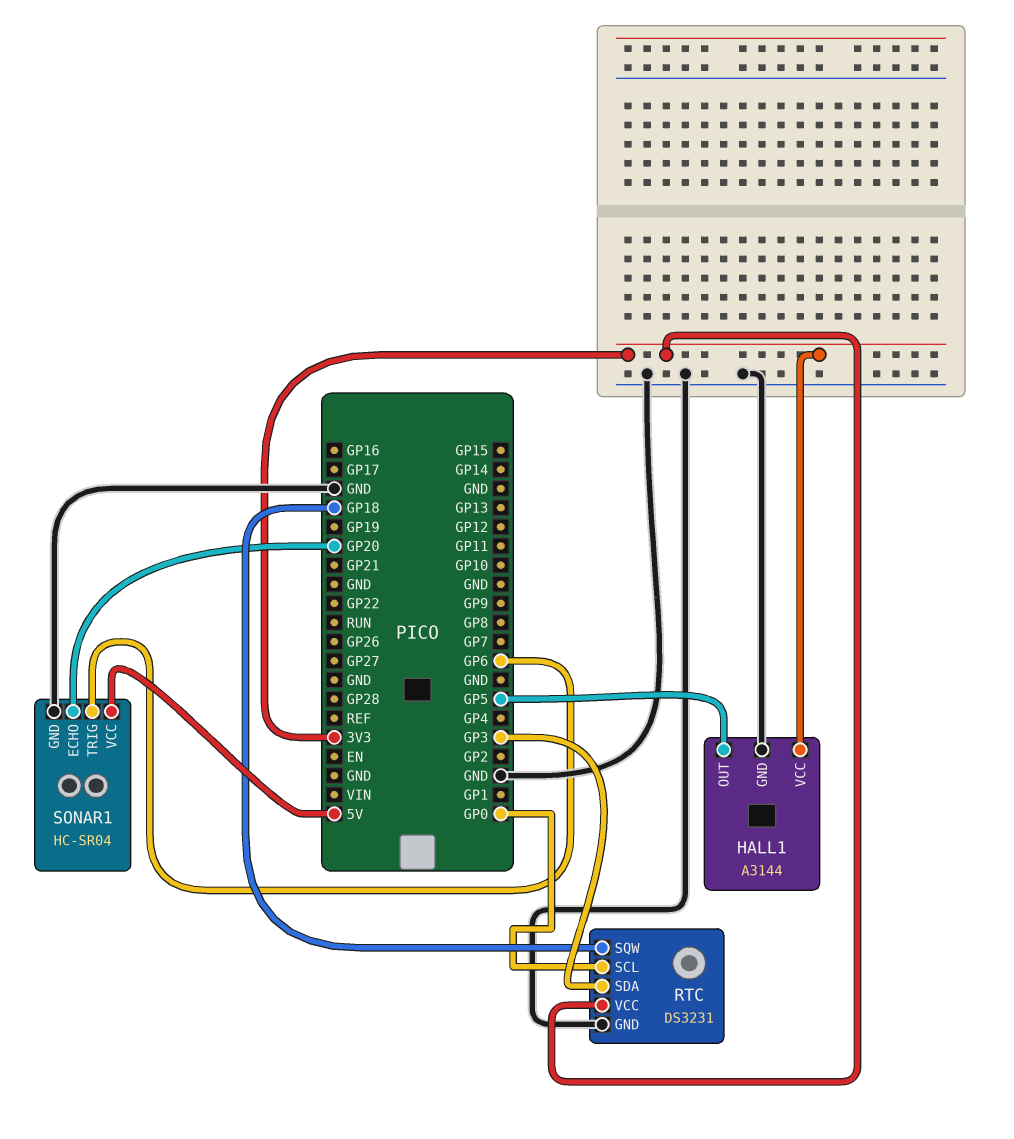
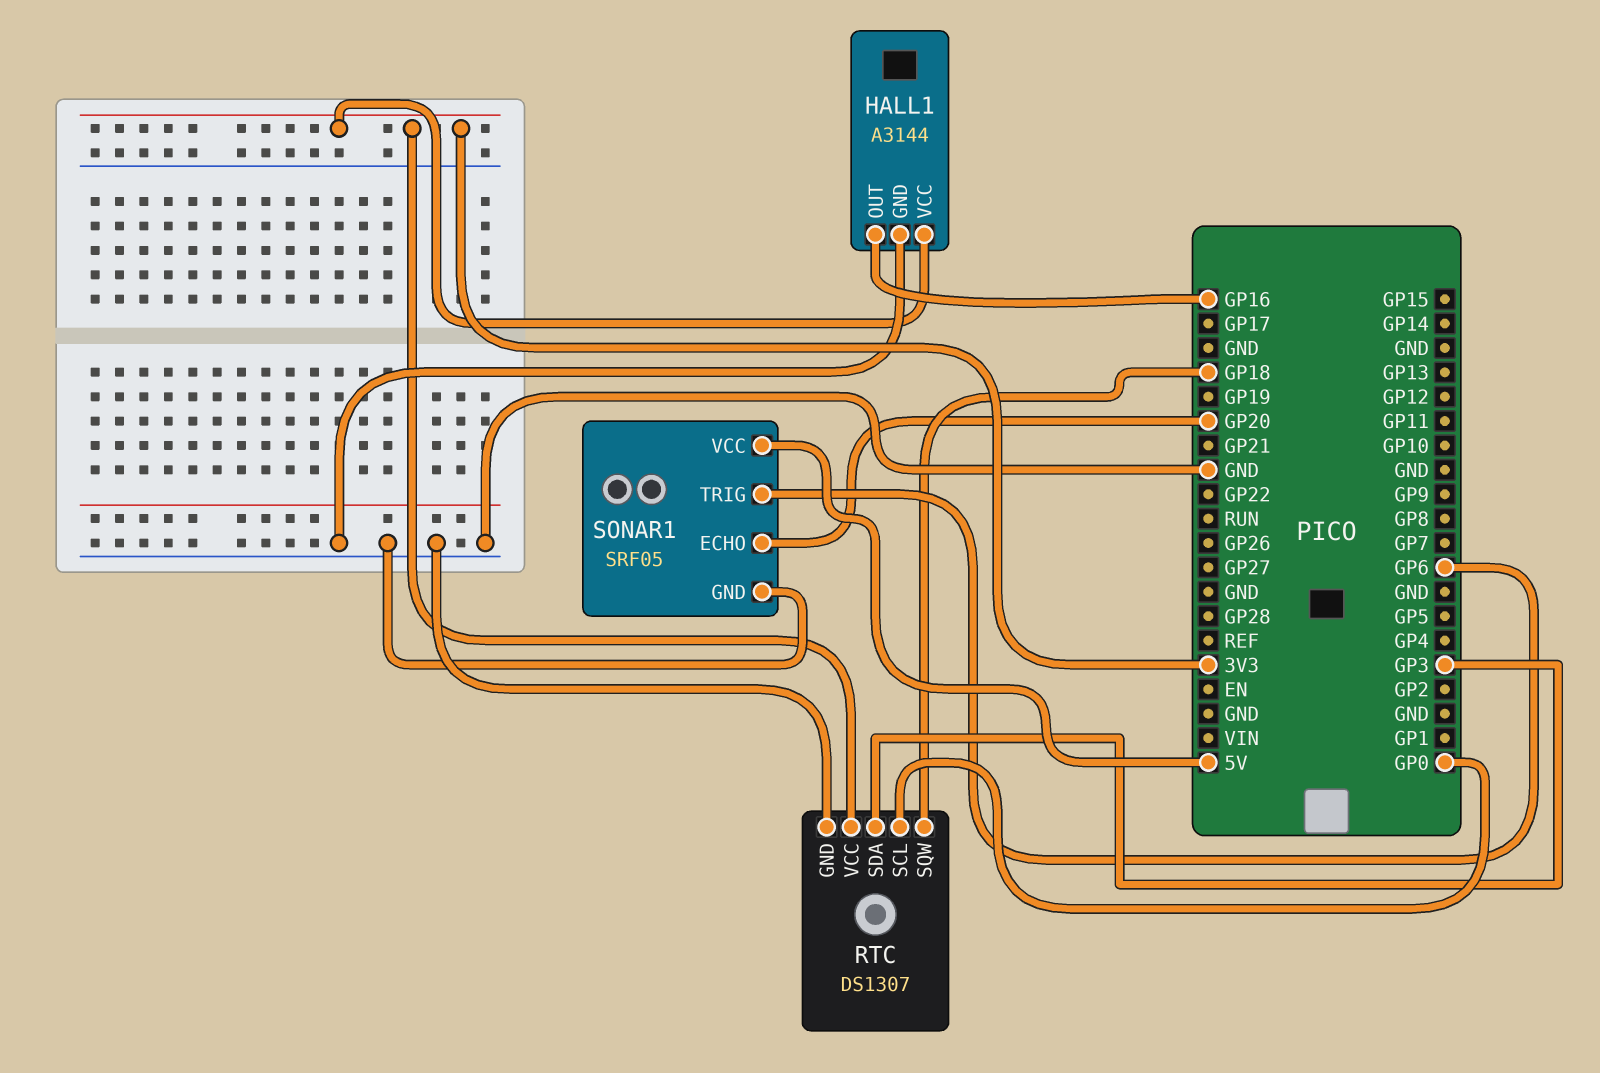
HALL1 pin OUT: GP5 -> GP16
RTC: DS3231 -> DS1307
SONAR1: HC-SR04 -> SRF05

